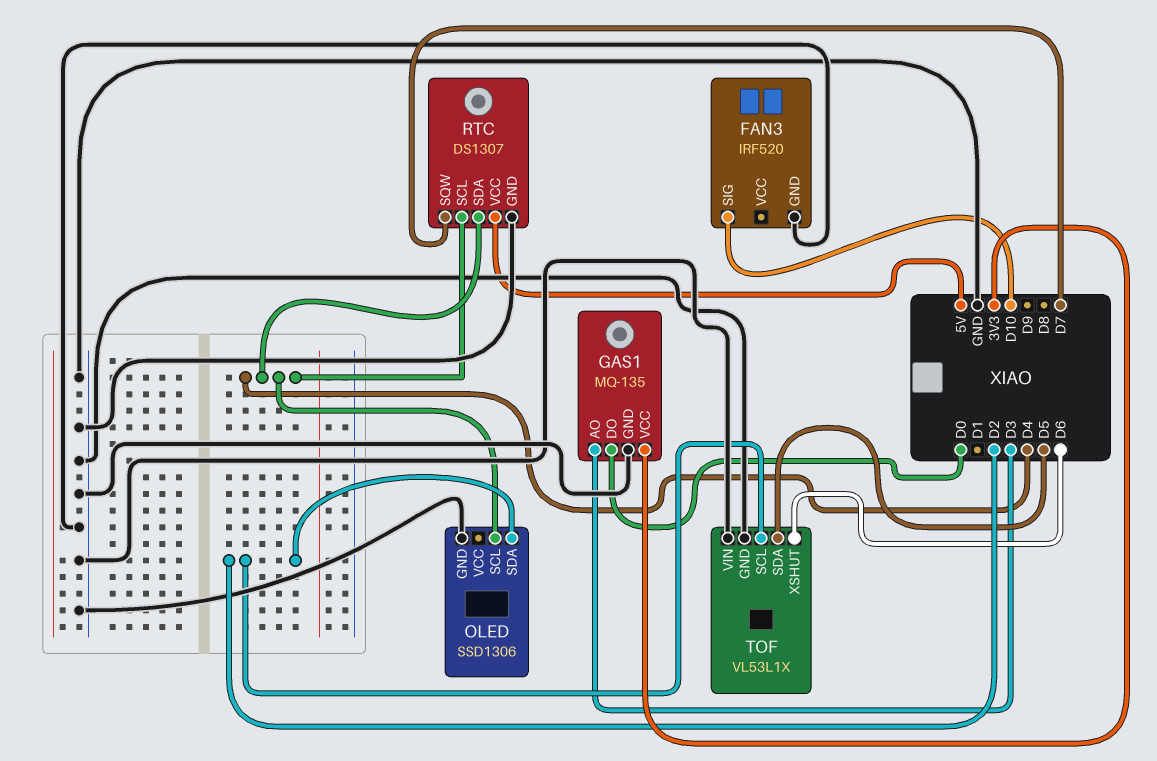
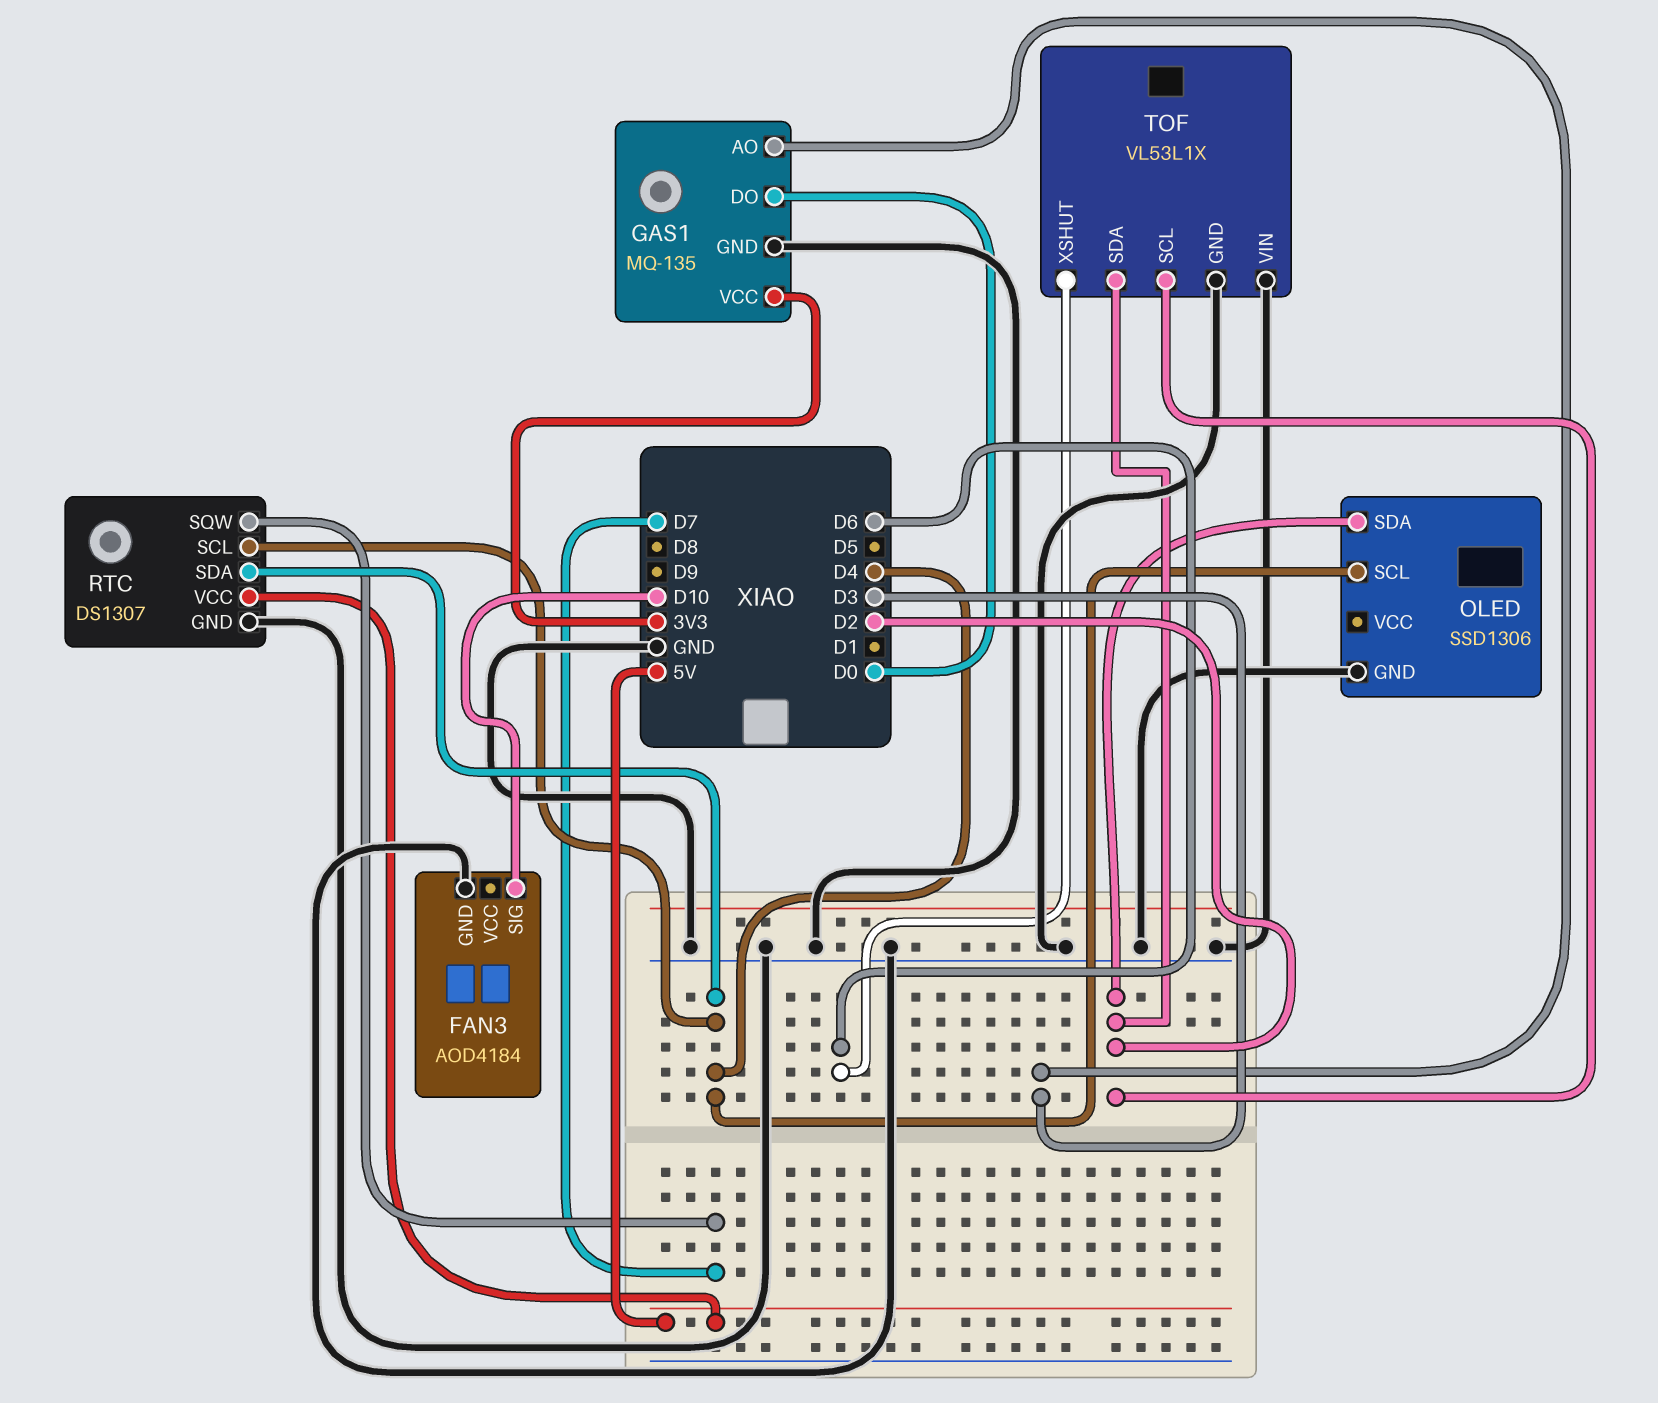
FAN3: IRF520 -> AOD4184
TOF pin SDA: D5 -> D2

